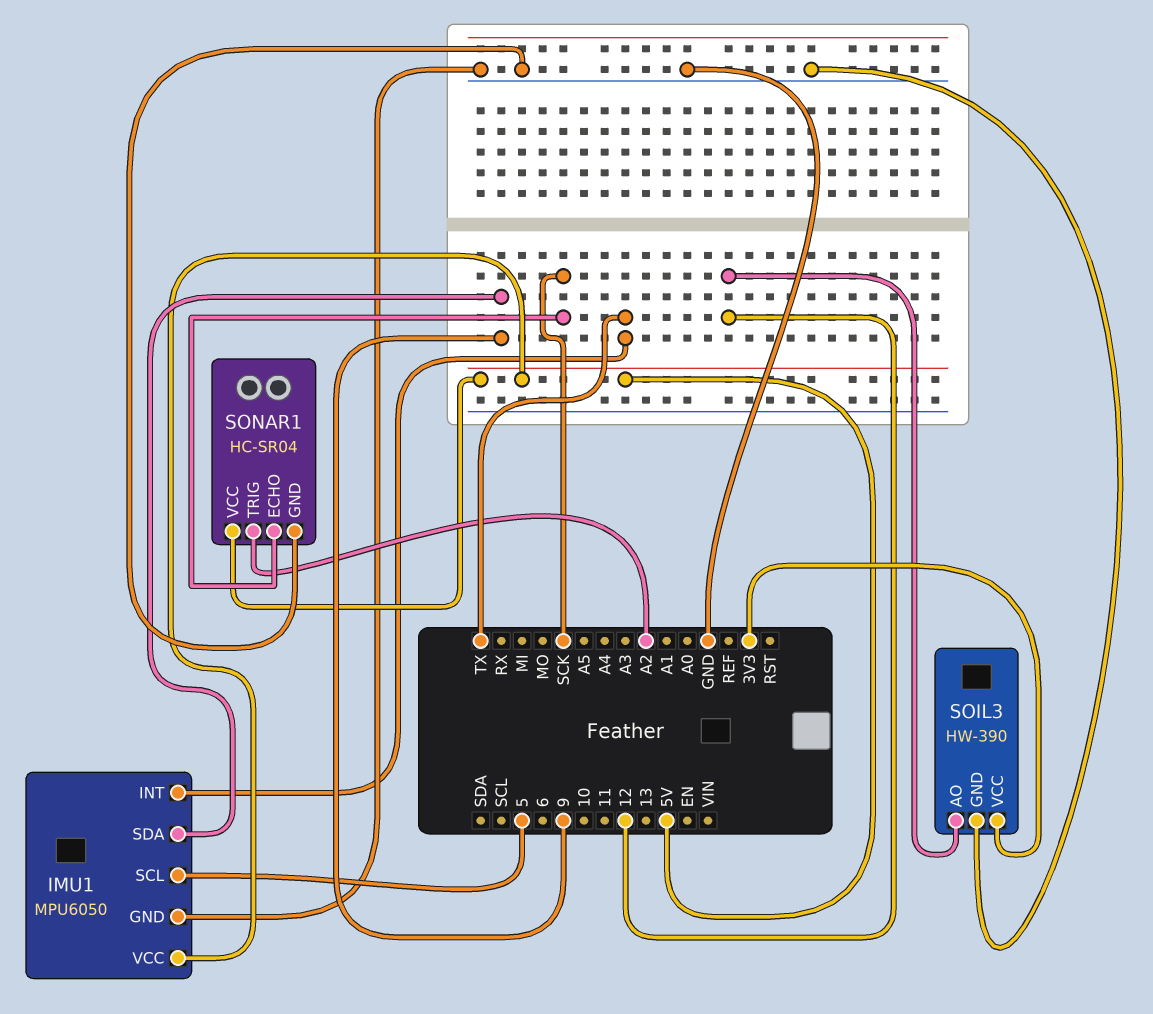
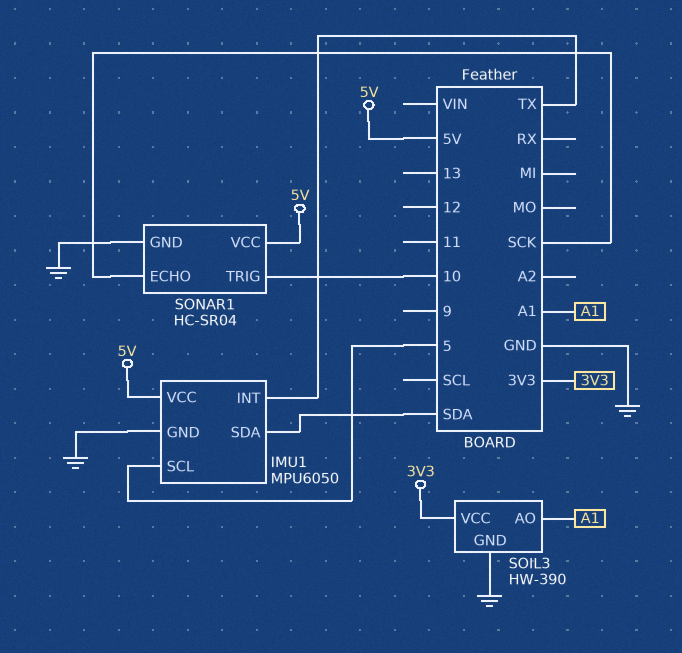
IMU1 pin SDA: 9 -> SDA
SOIL3 pin AO: 12 -> A1
SONAR1 pin TRIG: A2 -> 10

